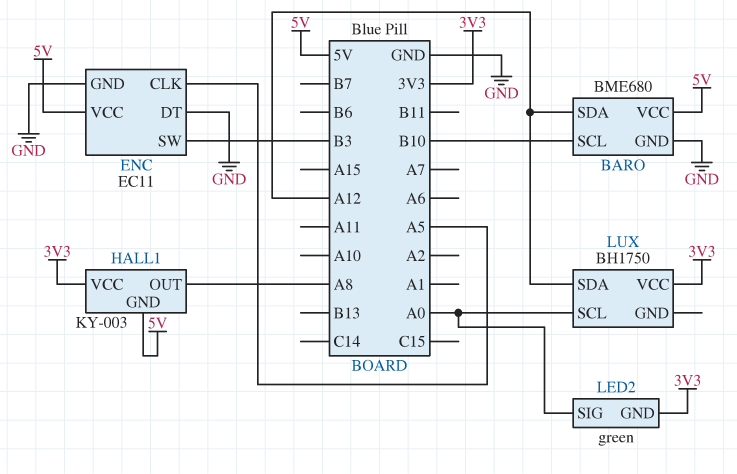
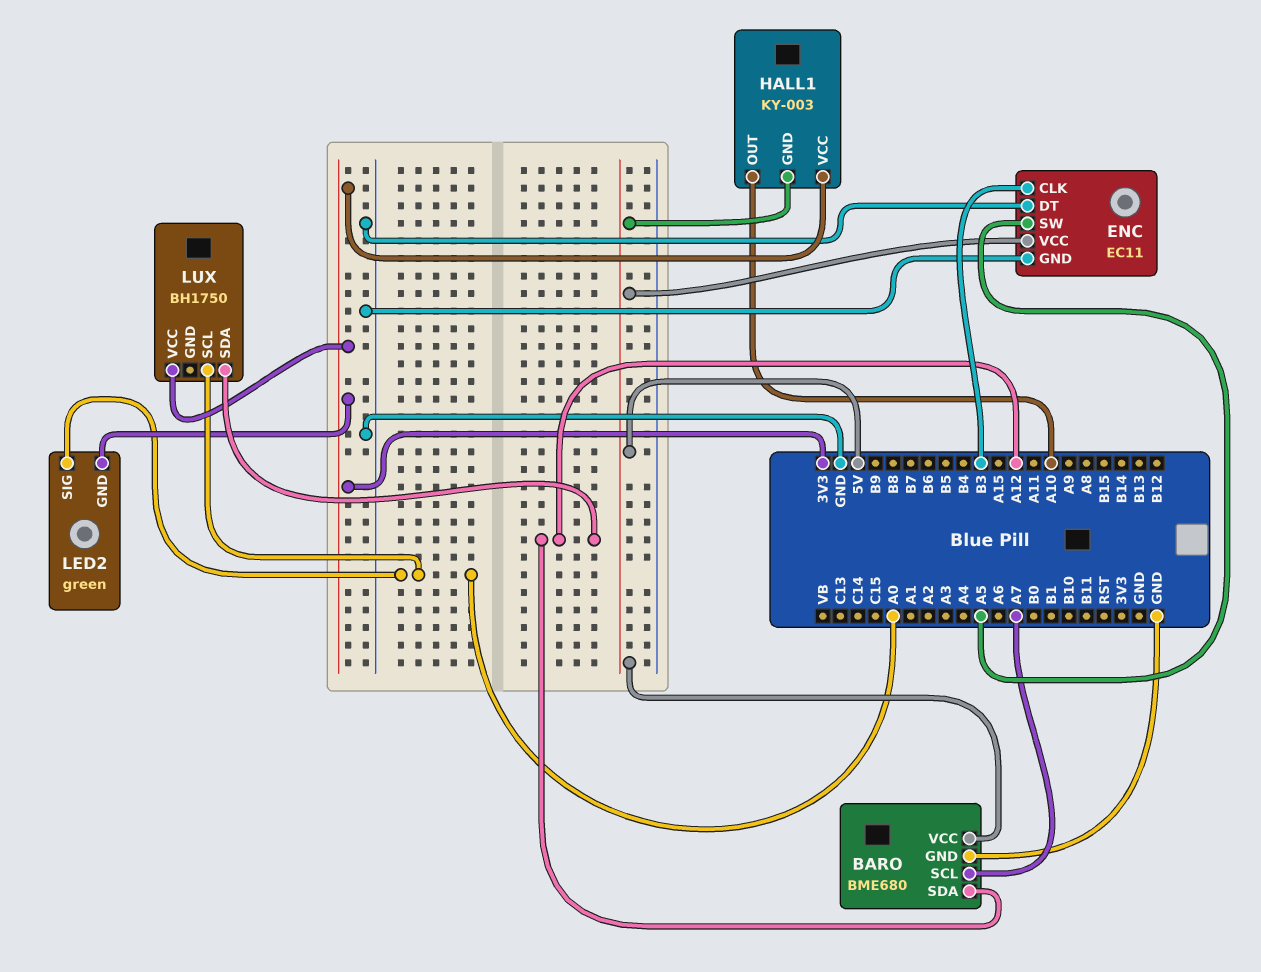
BARO pin SCL: B10 -> A7
ENC pin CLK: A5 -> B3
ENC pin SW: B3 -> A5
HALL1 pin OUT: A8 -> A10

